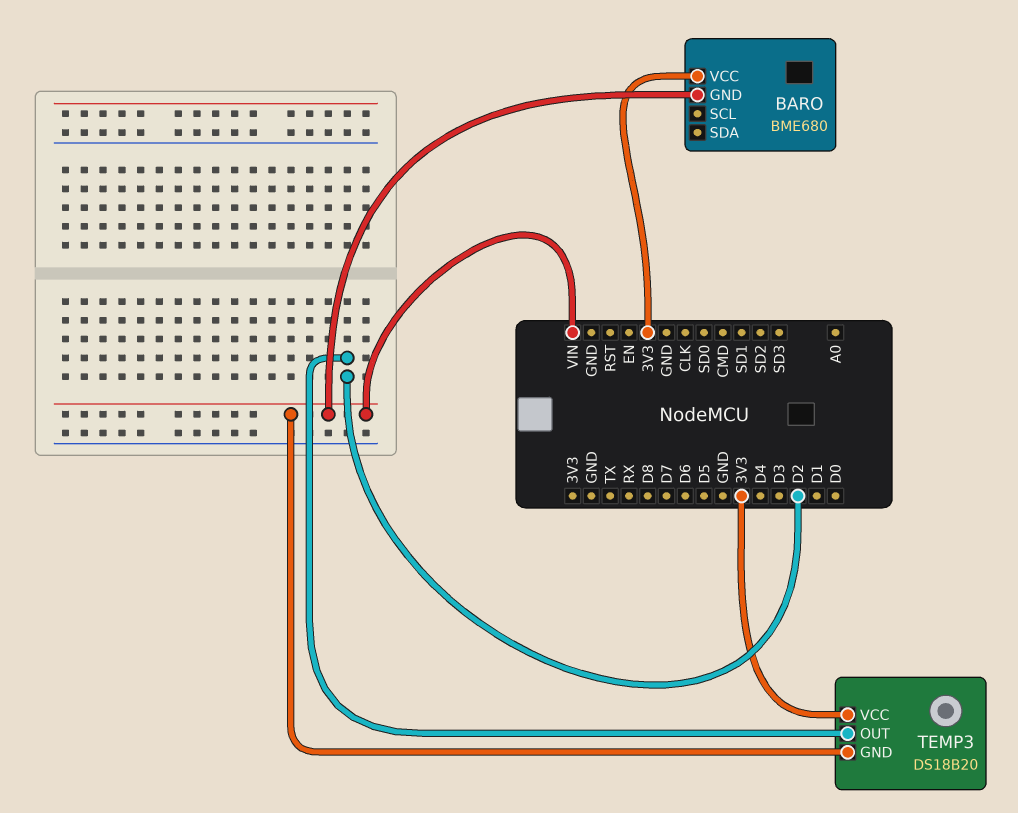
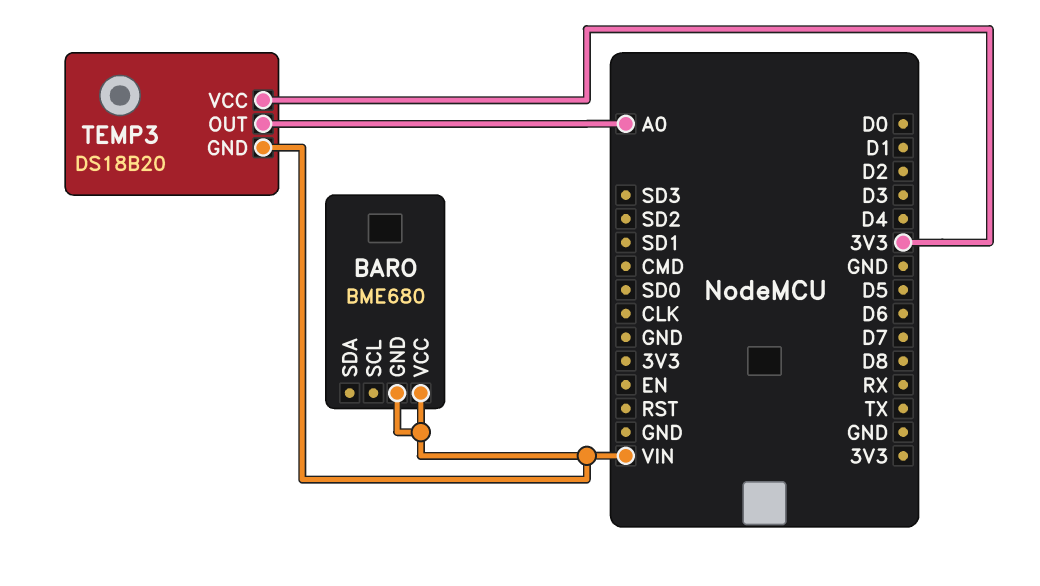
BARO pin VCC: 3V3 -> VIN
TEMP3 pin OUT: D2 -> A0

